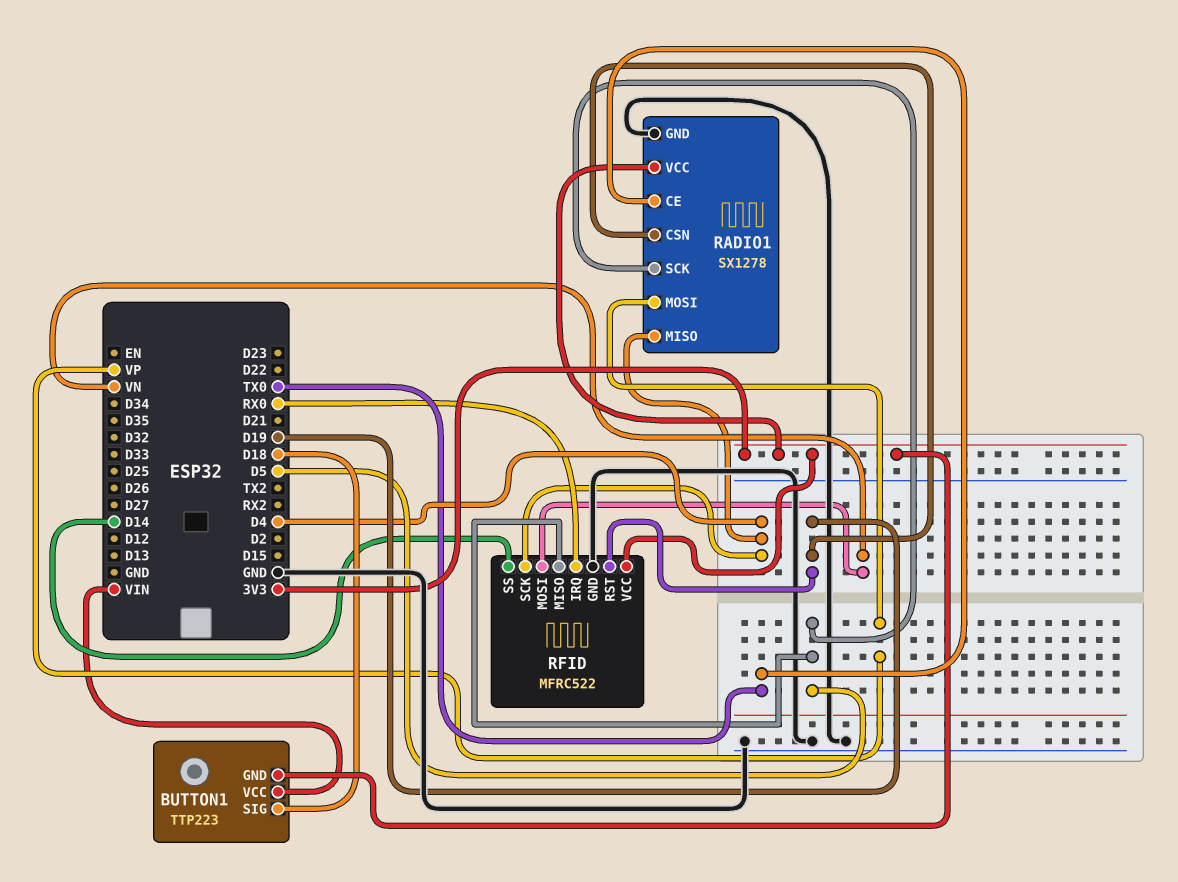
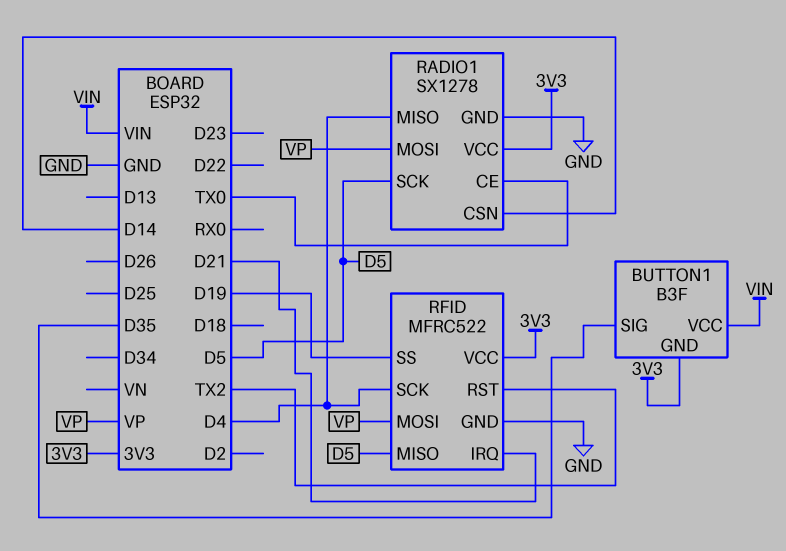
BUTTON1: TTP223 -> B3F
BUTTON1 pin SIG: D18 -> D35
RADIO1 pin CSN: D19 -> D14
RFID pin IRQ: RX0 -> D21
RFID pin MOSI: VN -> VP
RFID pin RST: D19 -> TX2
RFID pin SS: D14 -> D19

